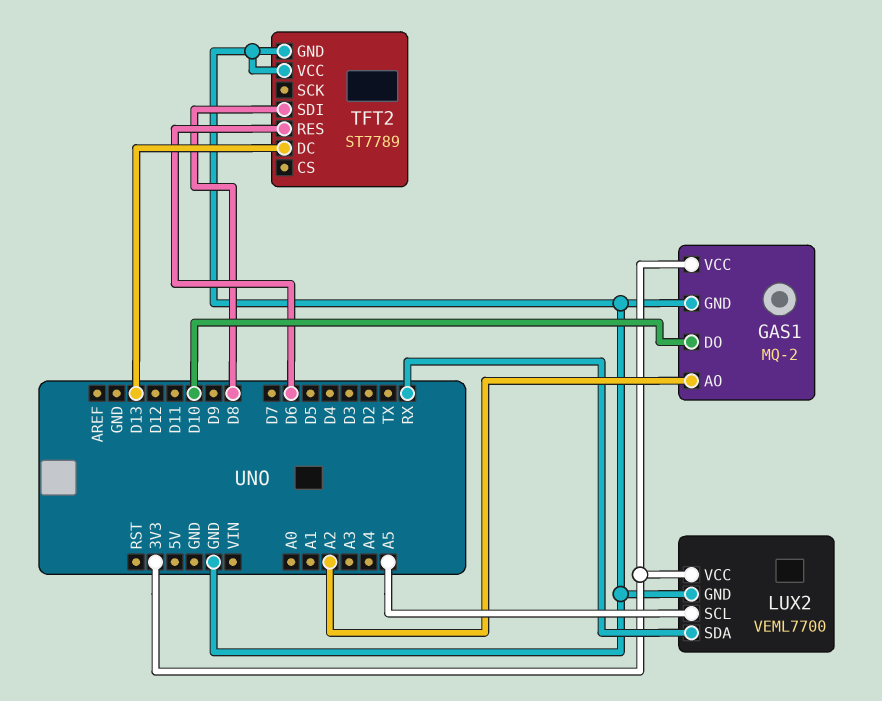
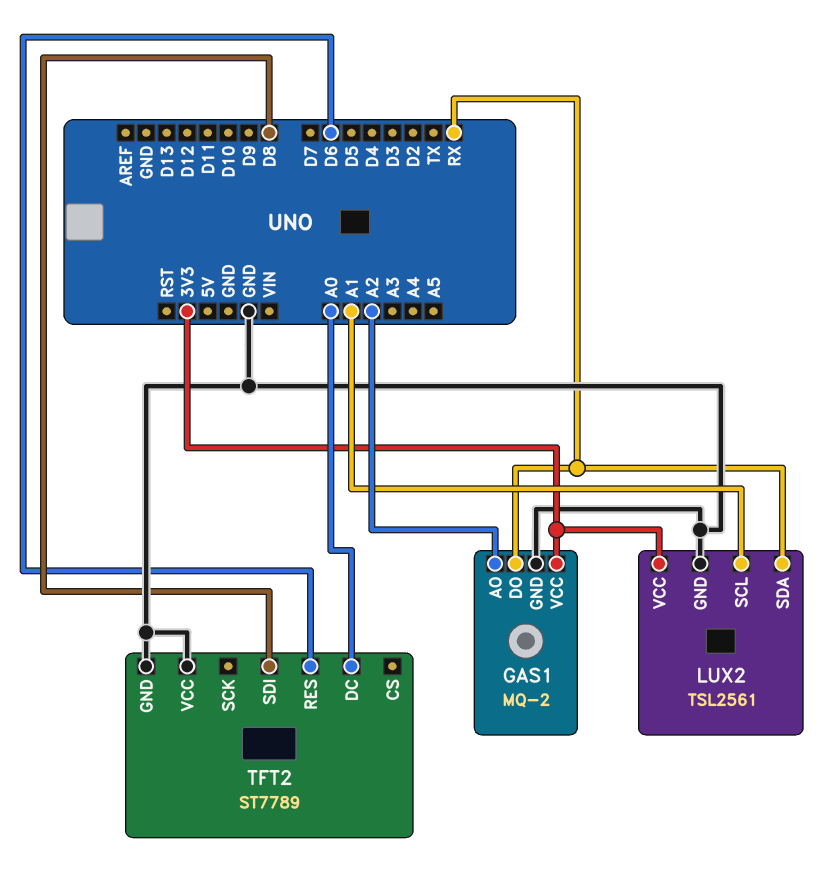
GAS1 pin DO: D10 -> RX
LUX2: VEML7700 -> TSL2561
LUX2 pin SCL: A5 -> A1
TFT2 pin DC: D13 -> A0

